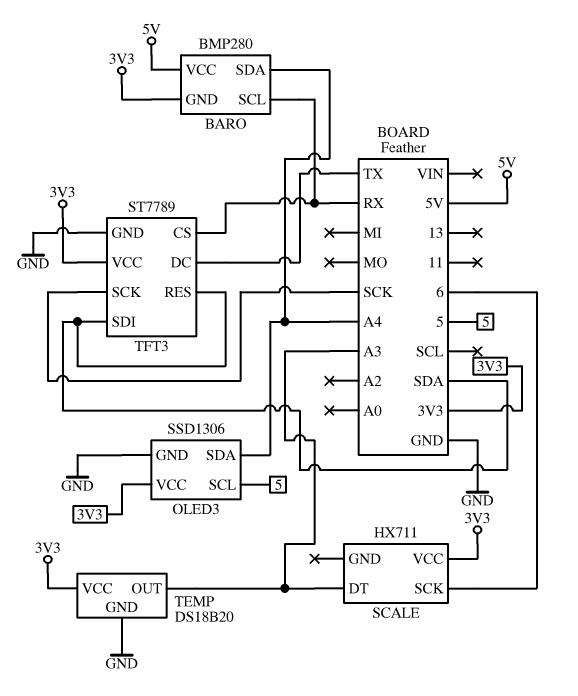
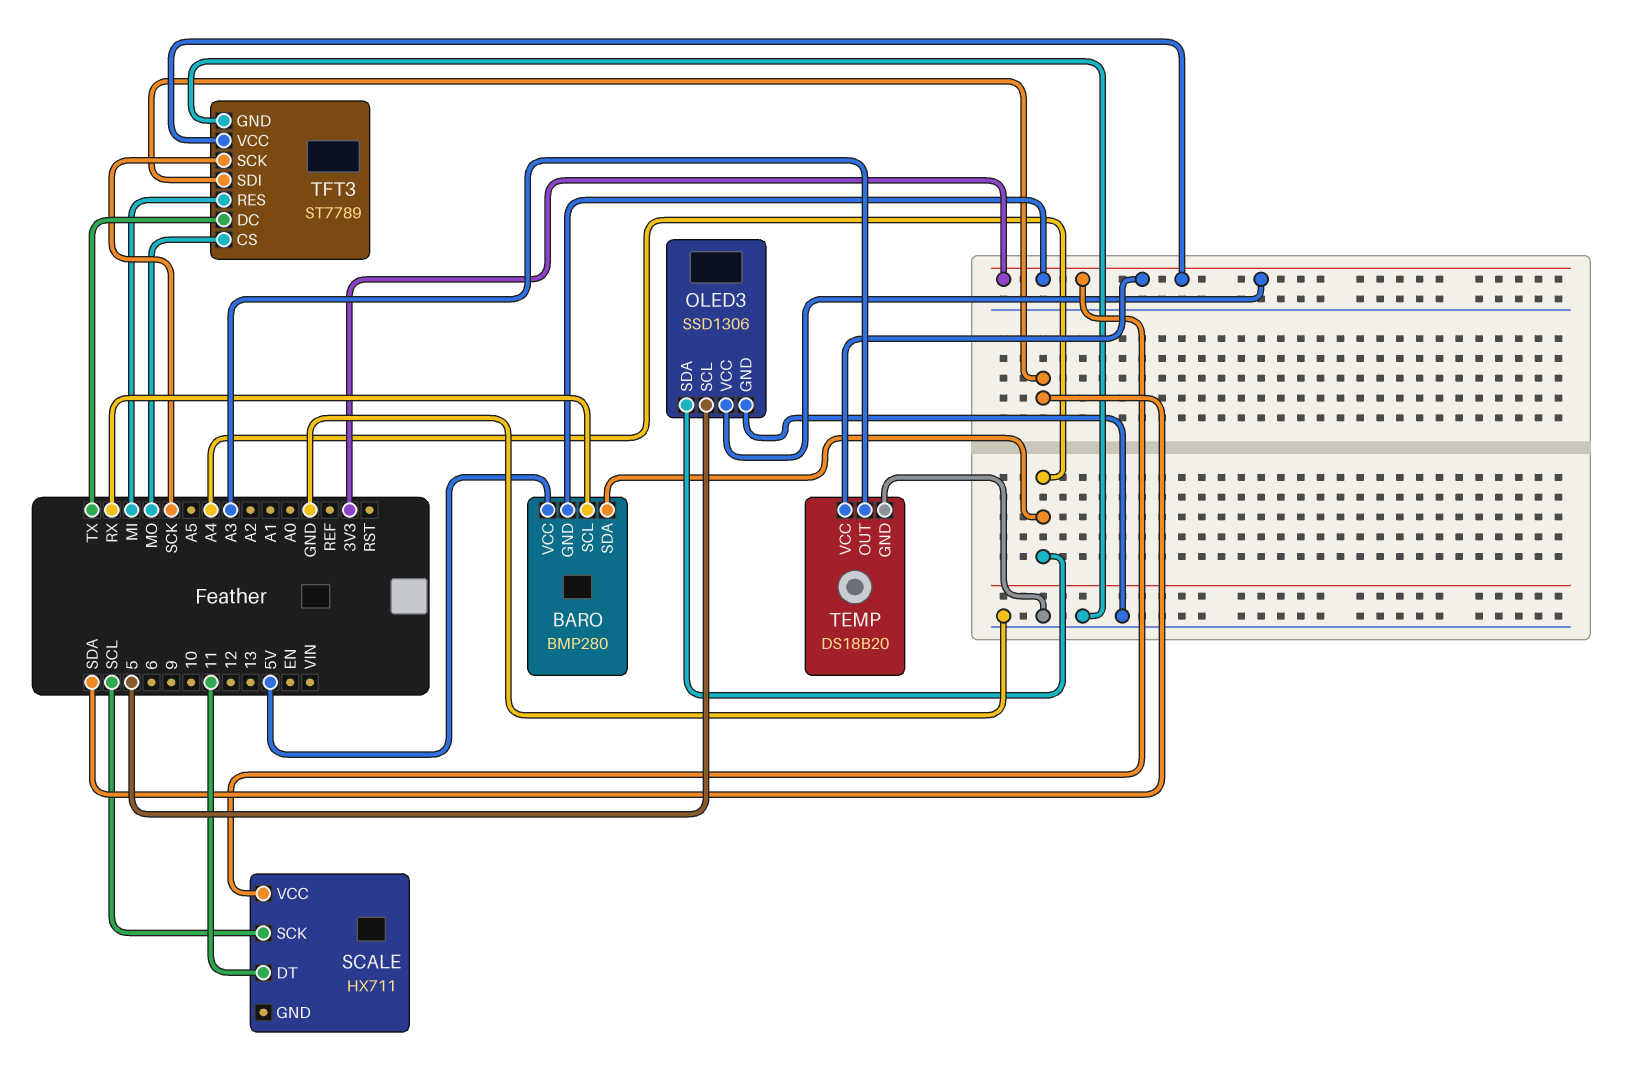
SCALE pin DT: A3 -> 11
SCALE pin SCK: 6 -> SCL
TFT3 pin CS: RX -> MO
TFT3 pin RES: SDA -> MI

